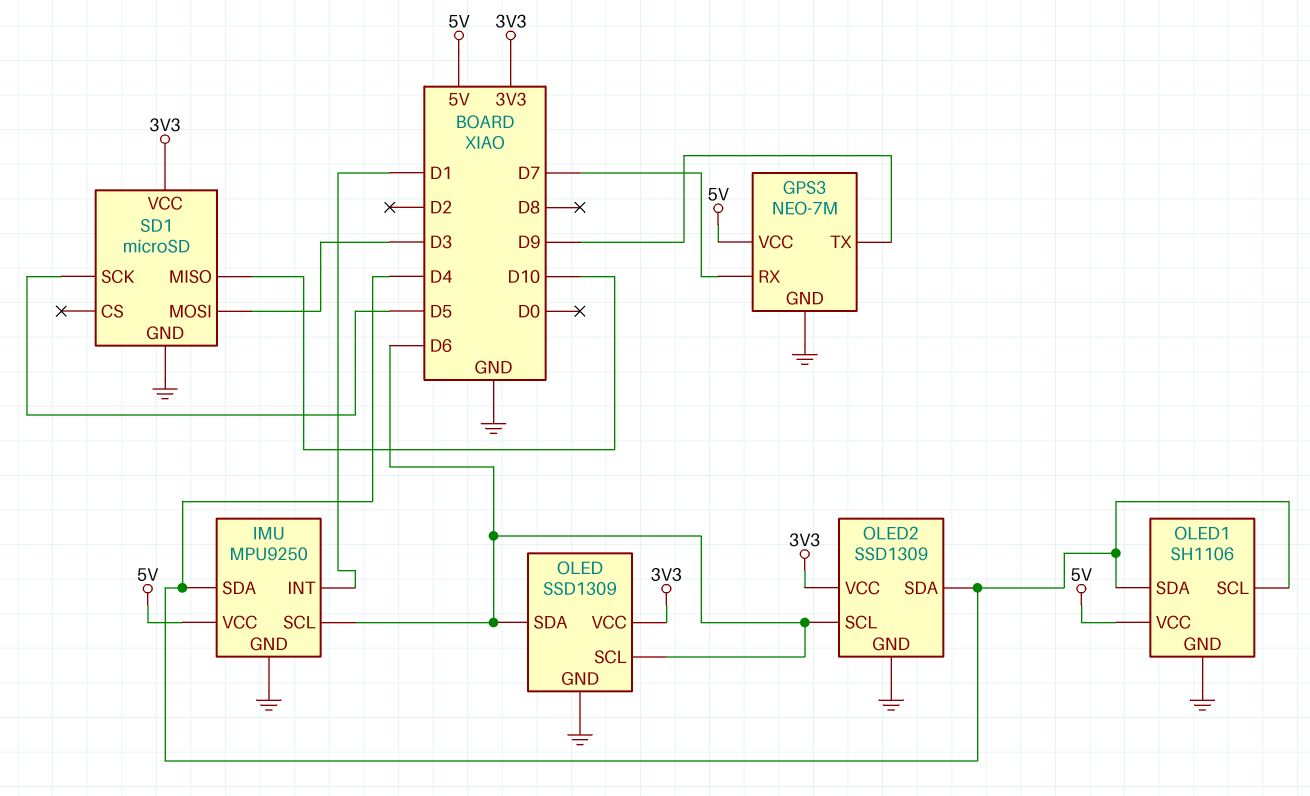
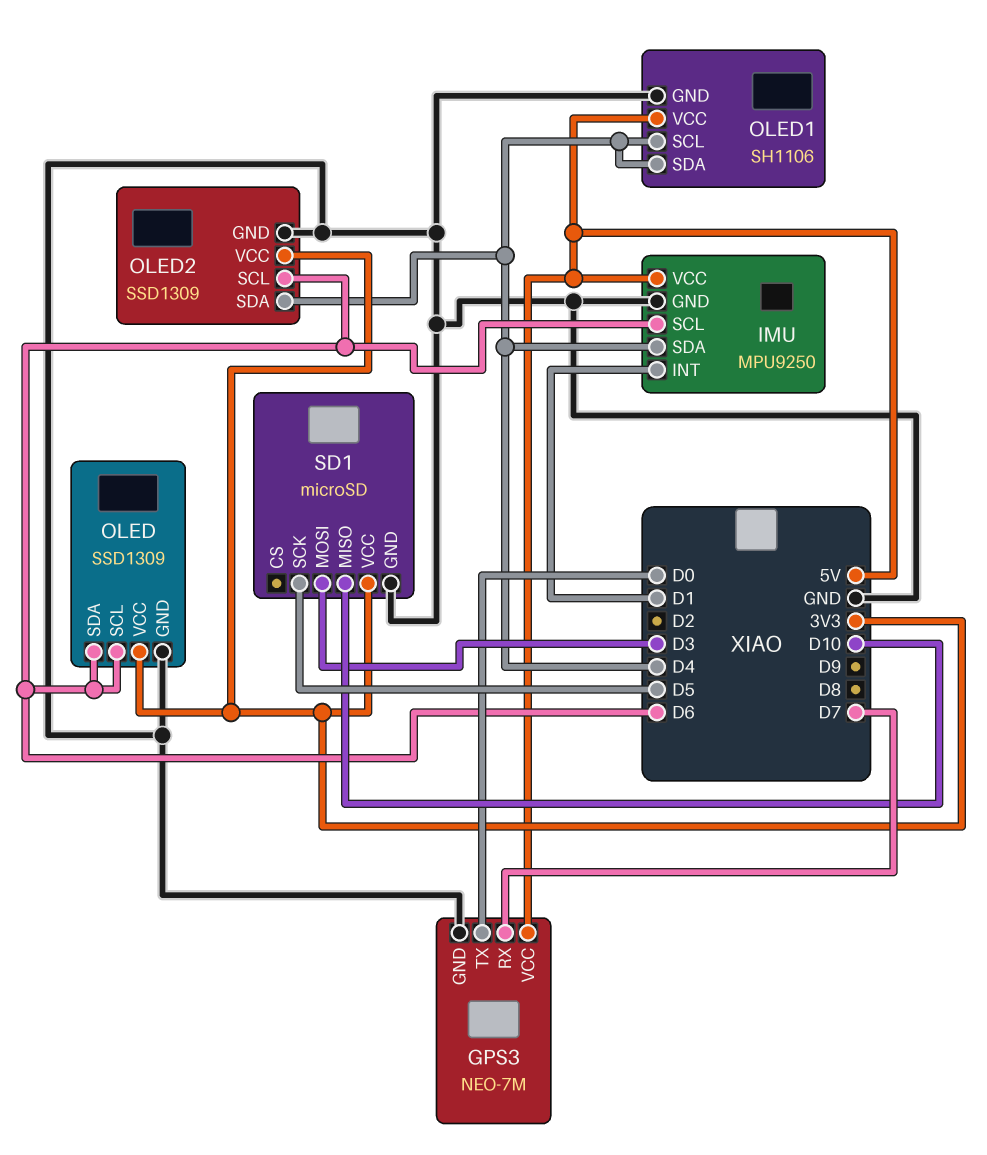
GPS3 pin TX: D9 -> D0

